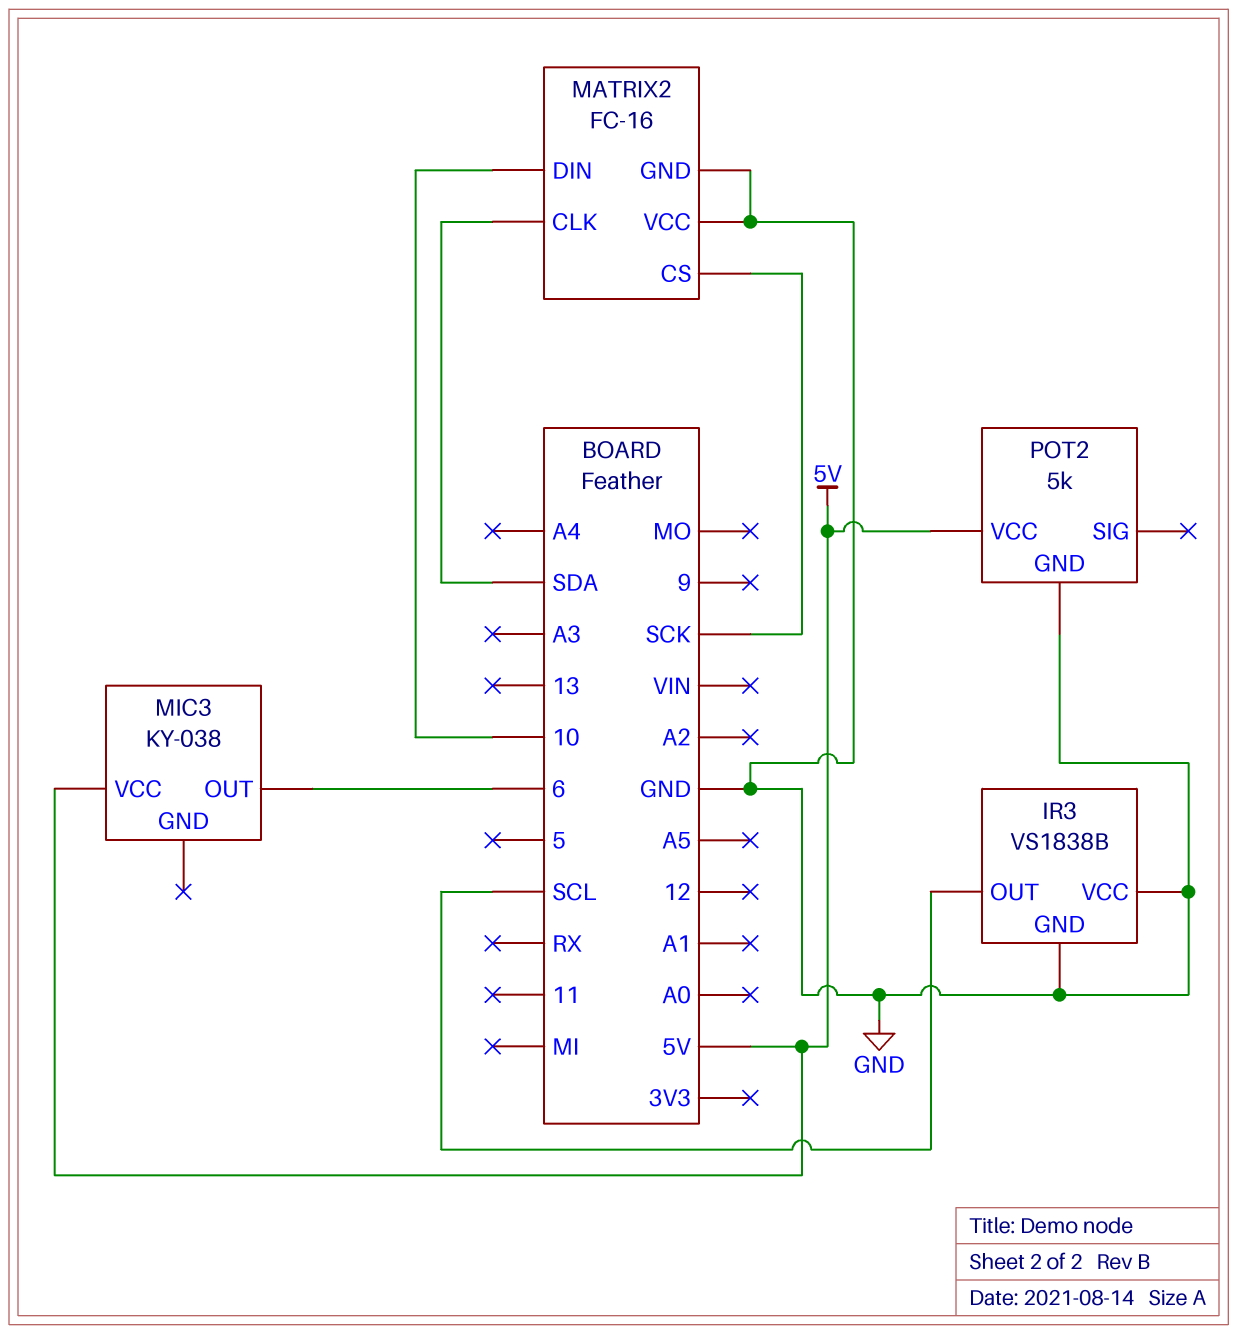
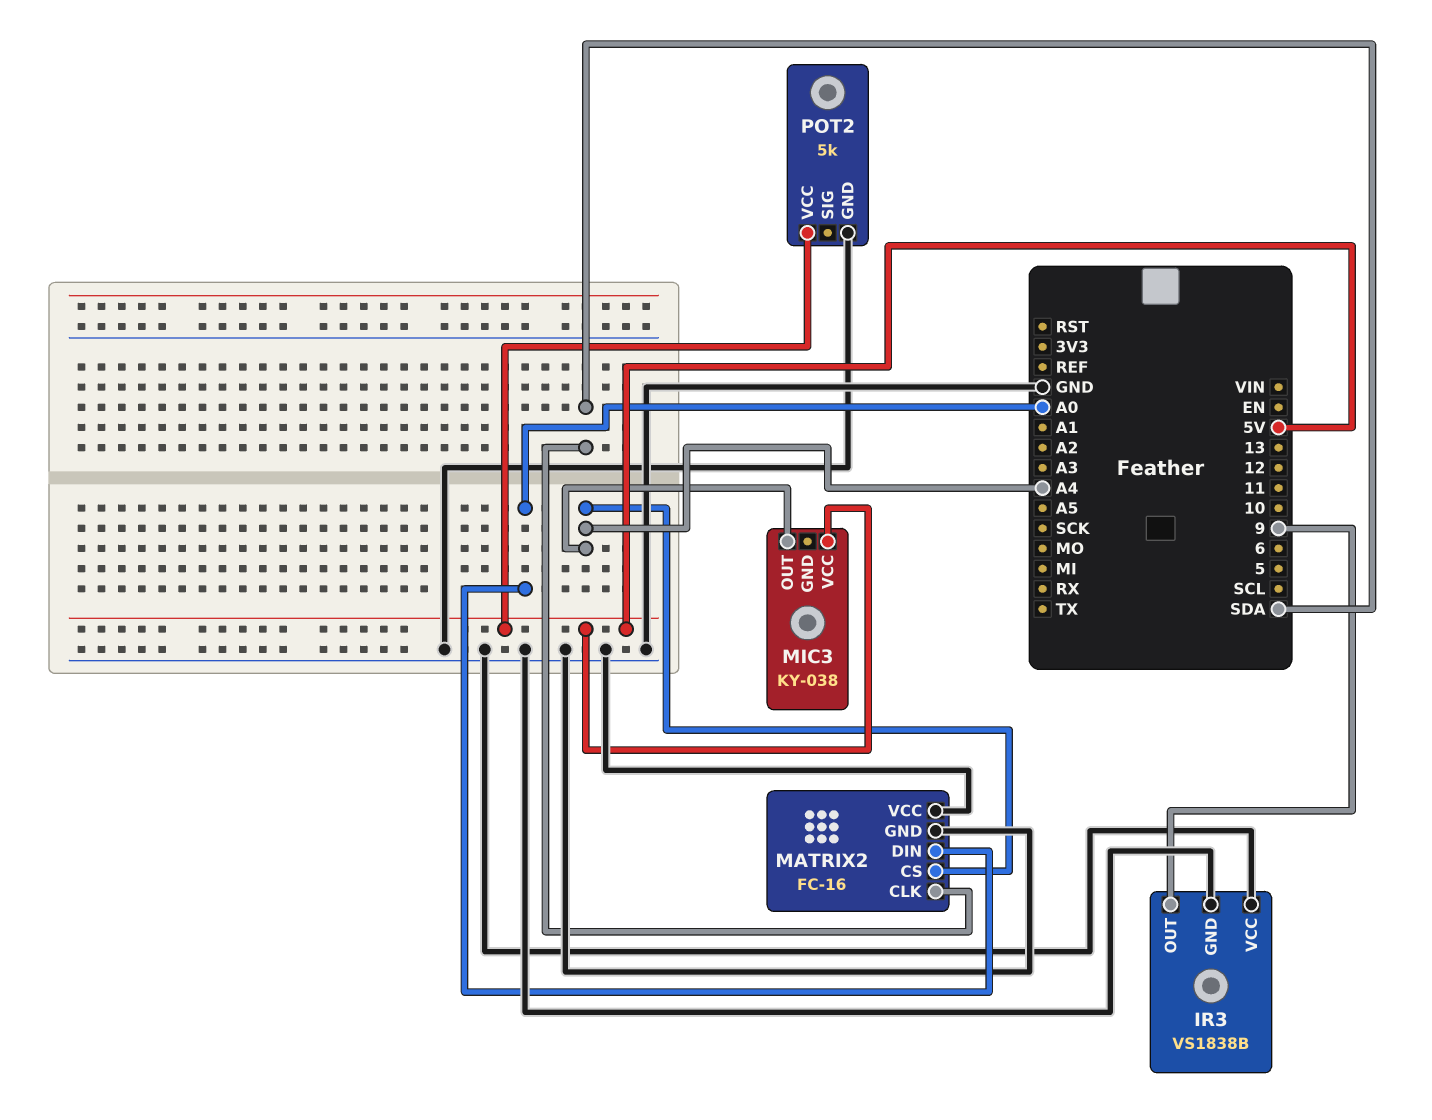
IR3 pin OUT: SCL -> 9
MATRIX2 pin CS: SCK -> A4
MATRIX2 pin DIN: 10 -> A0
MIC3 pin OUT: 6 -> A4

